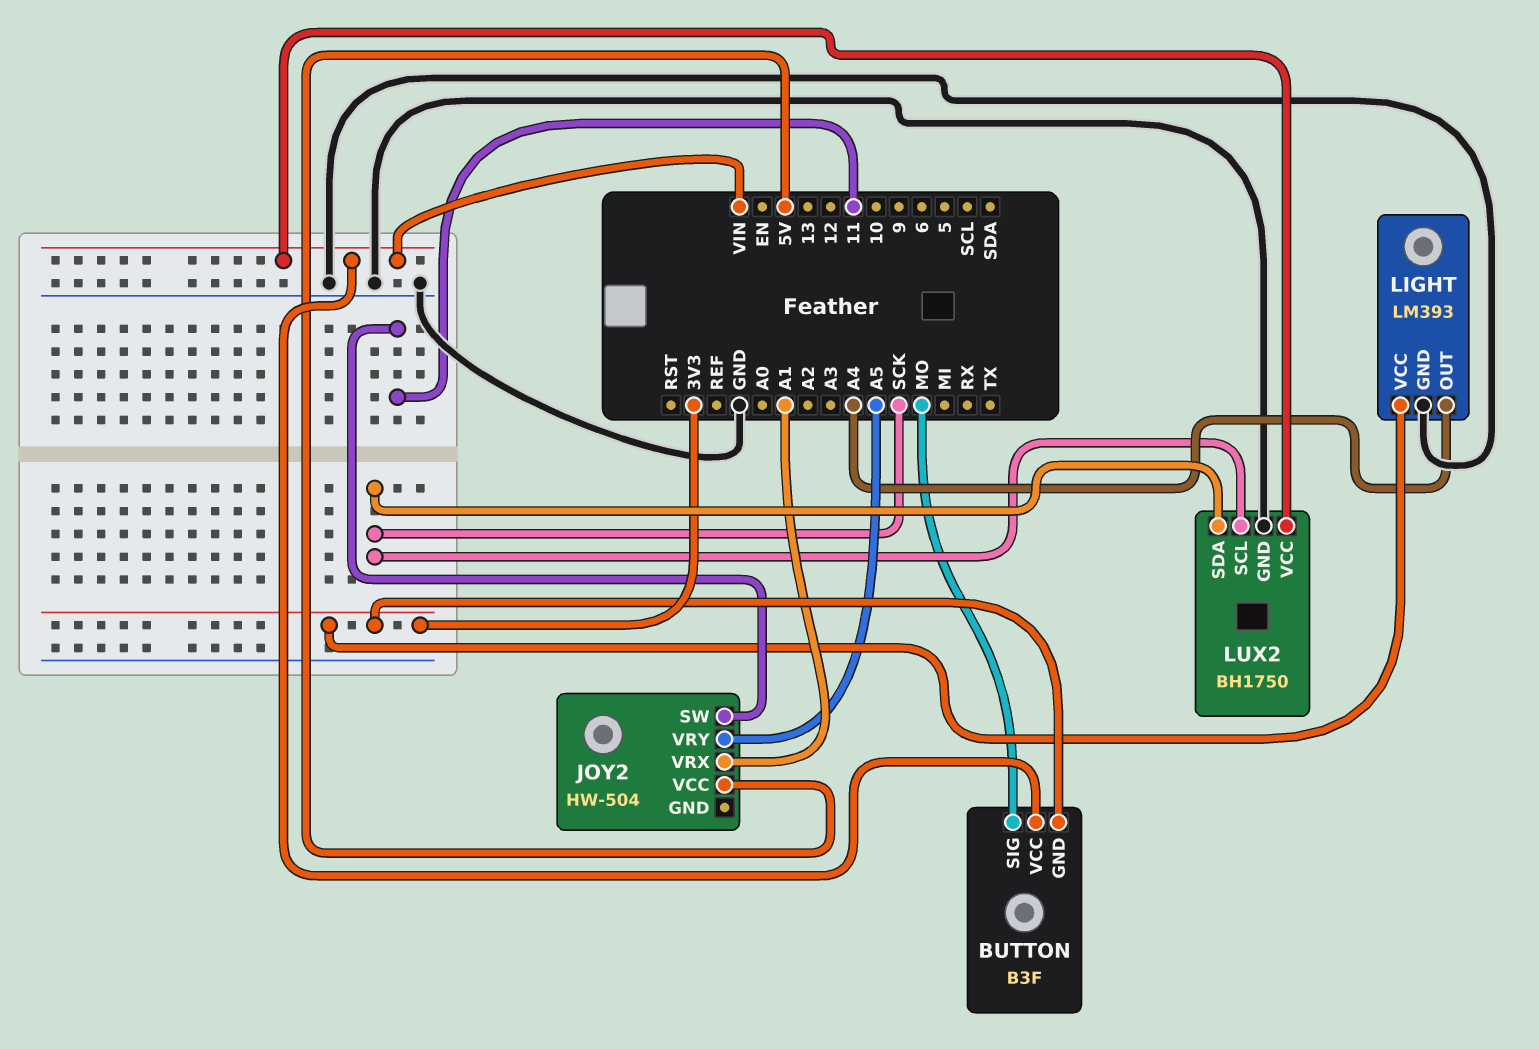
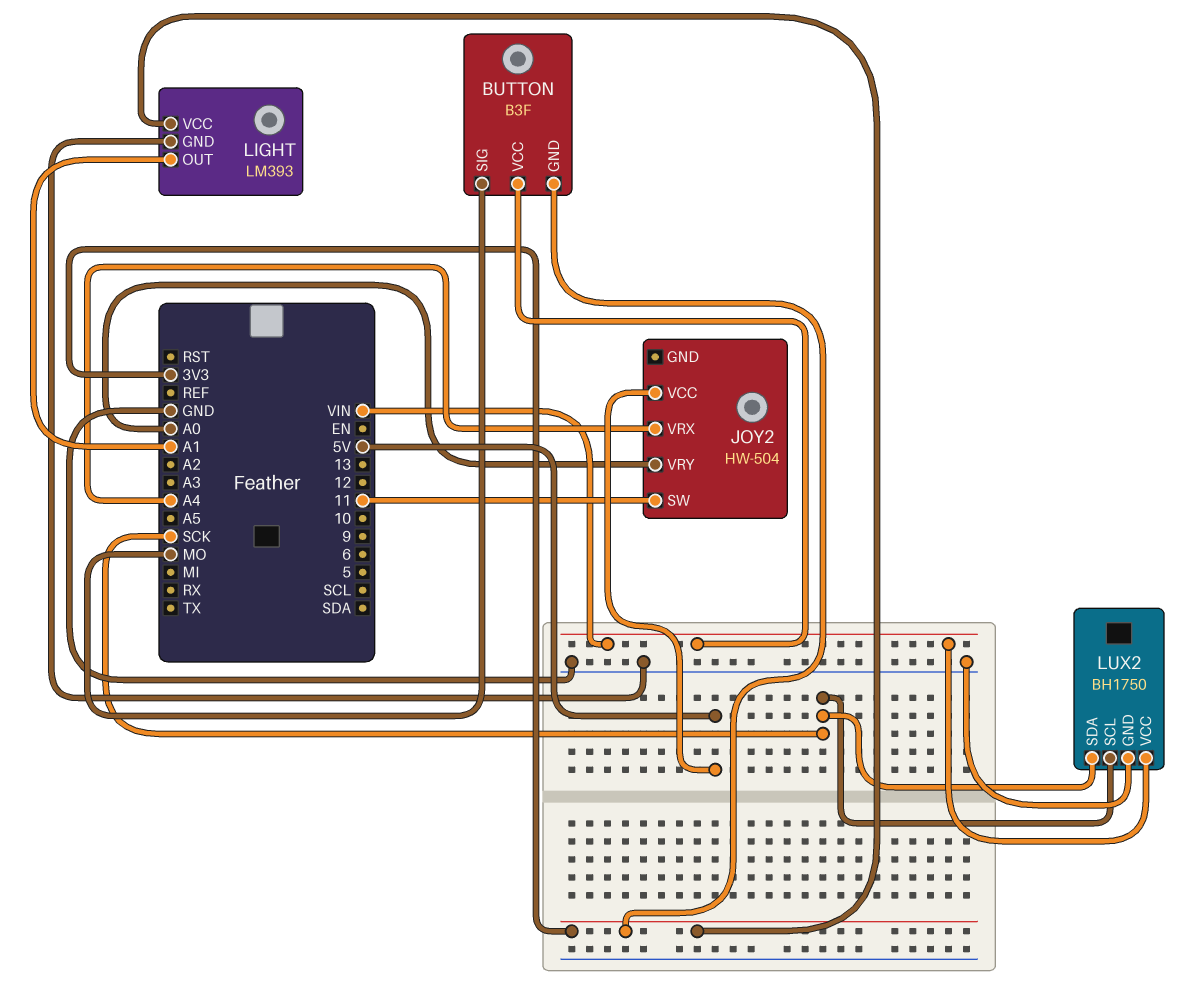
JOY2 pin VRX: A1 -> A4
JOY2 pin VRY: A5 -> A0
LIGHT pin OUT: A4 -> A1

